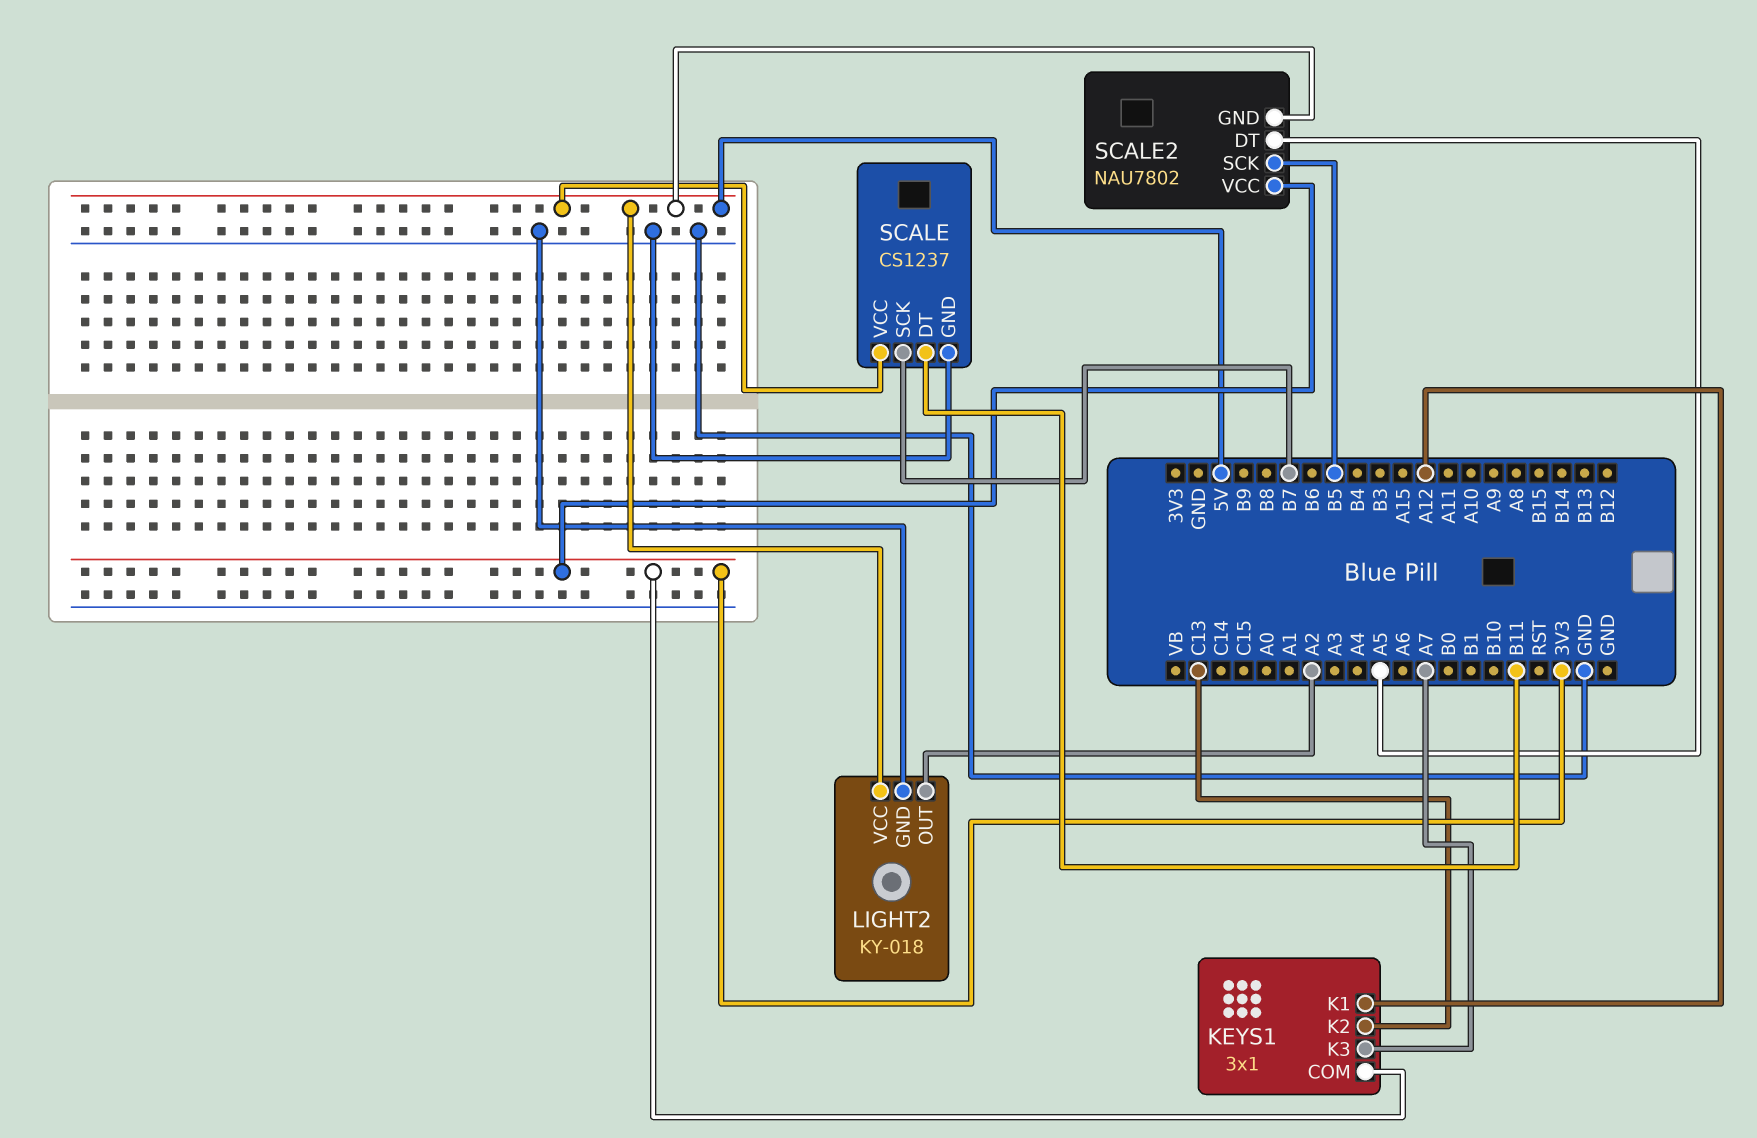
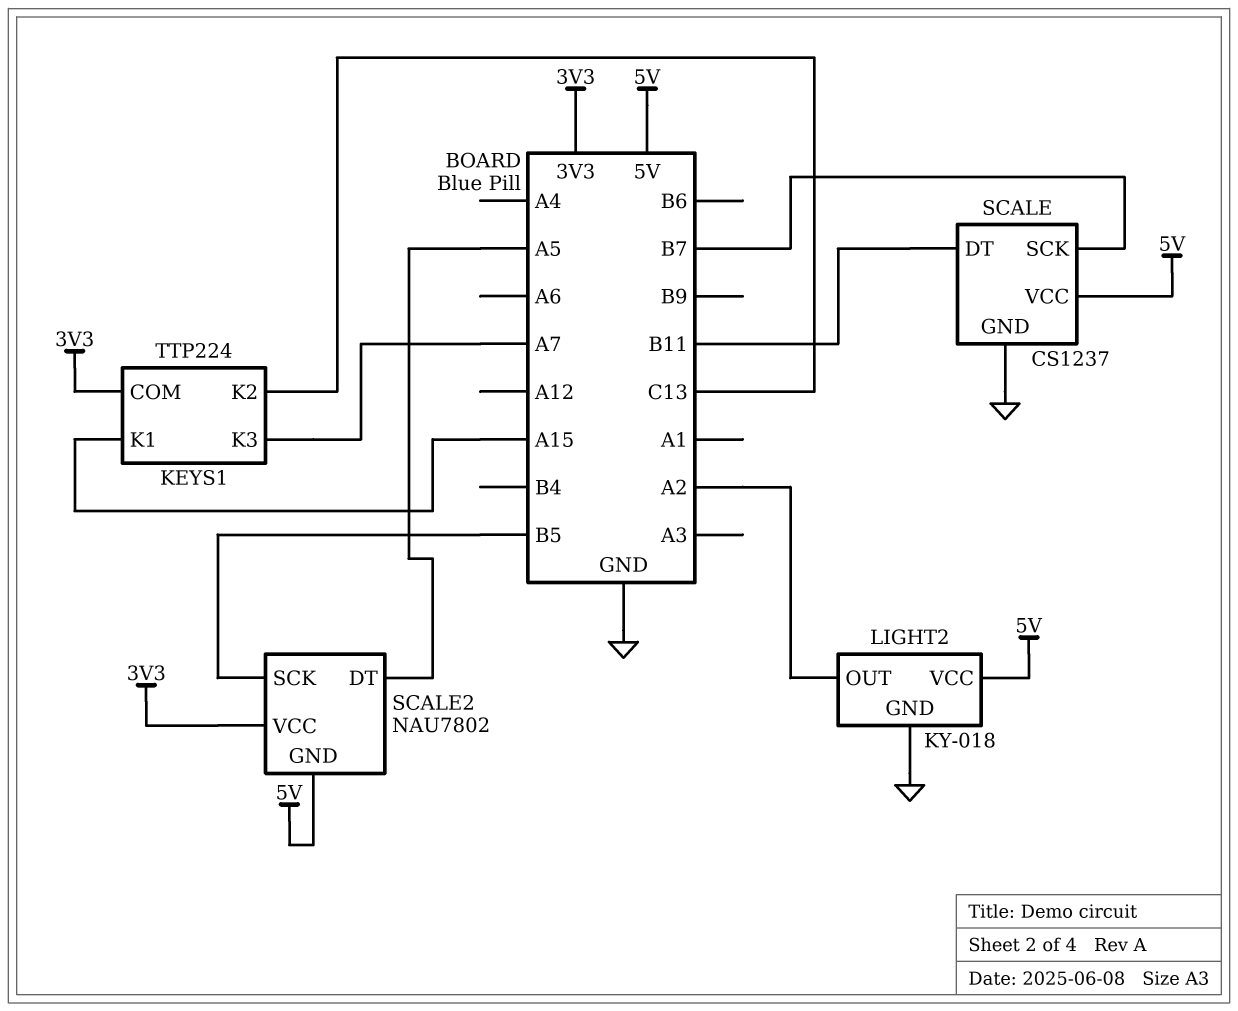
KEYS1: 3x1 -> TTP224
KEYS1 pin K1: A12 -> A15

